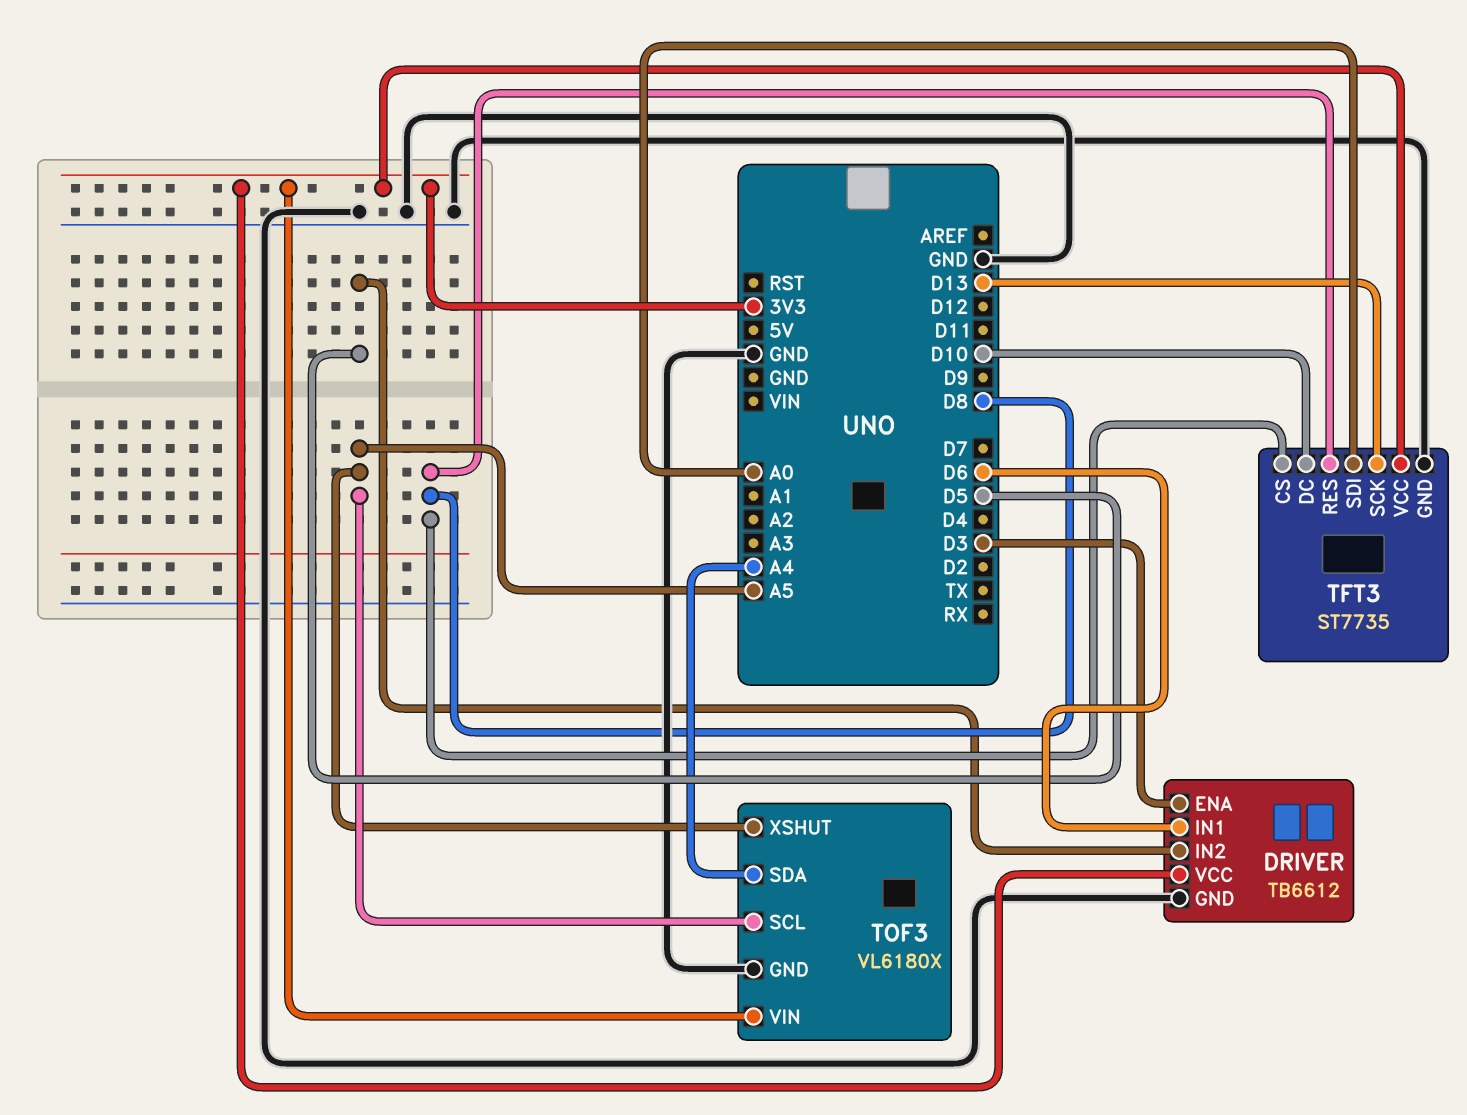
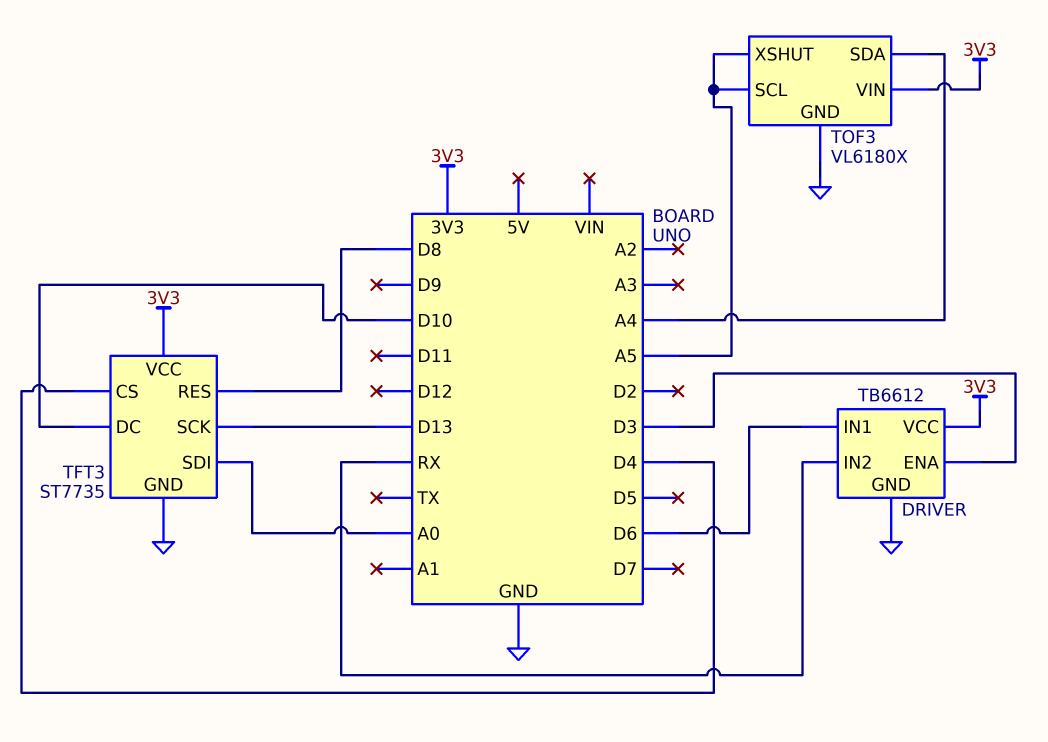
DRIVER pin IN2: D5 -> RX
TFT3 pin CS: D8 -> D4

